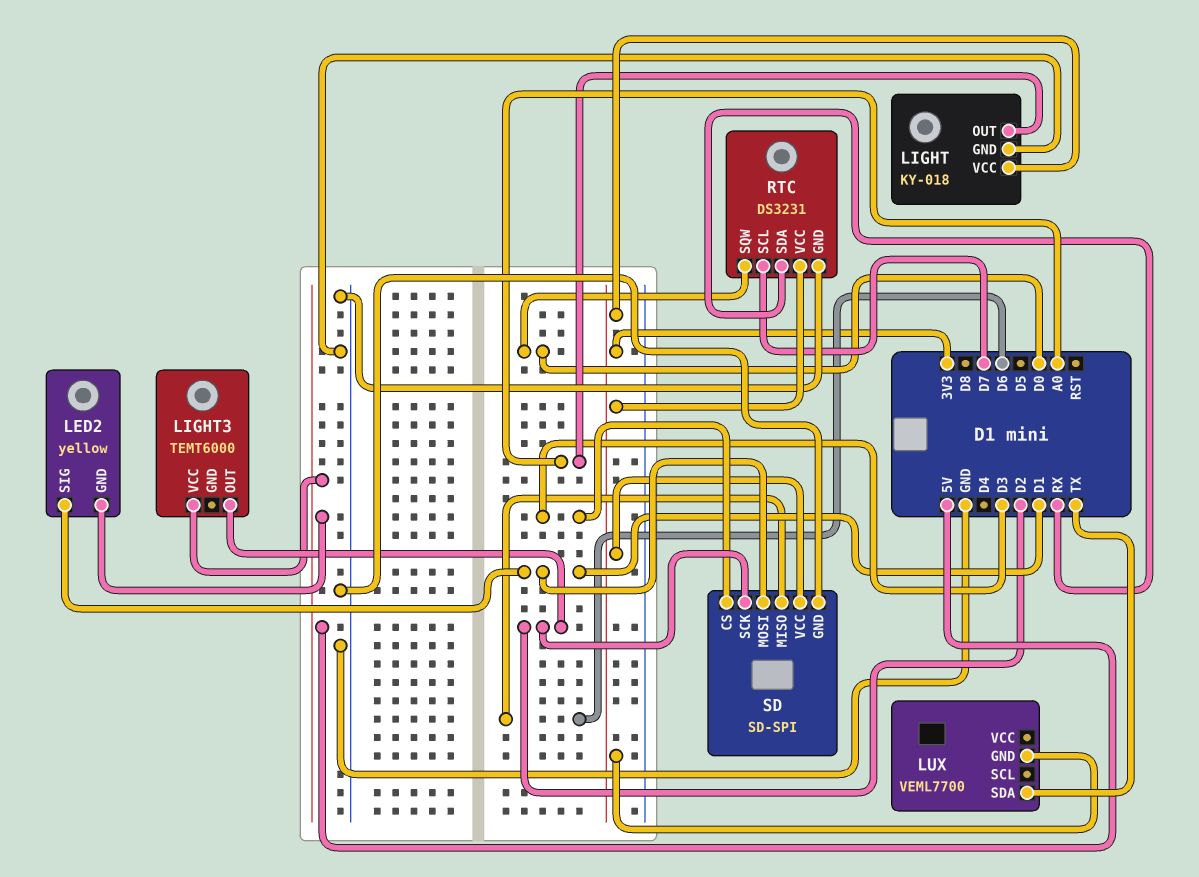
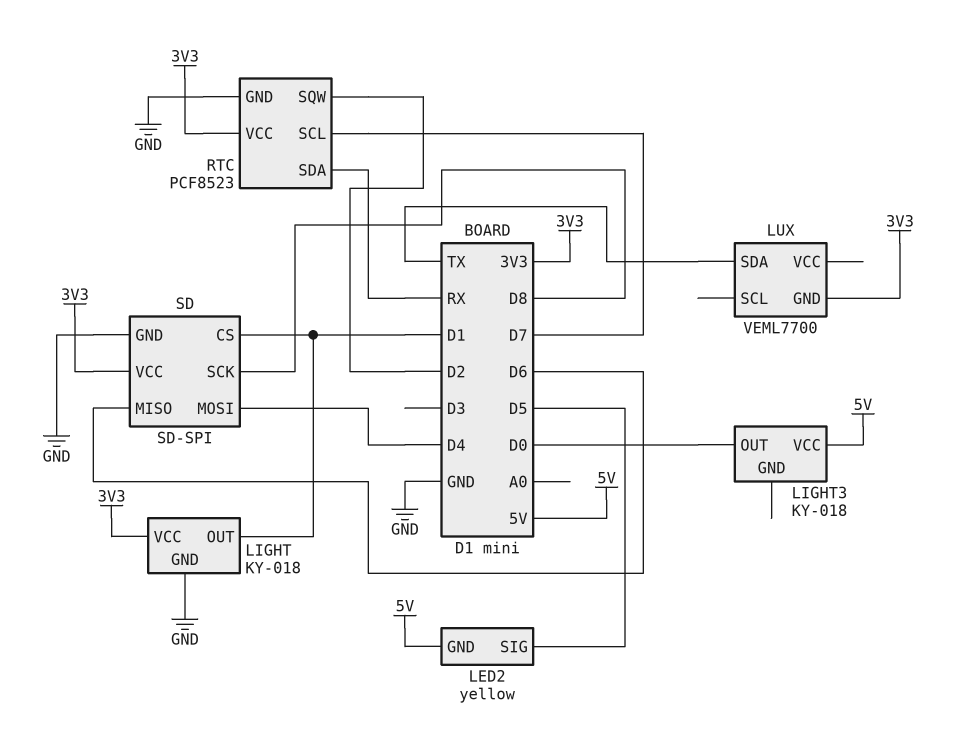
LED2 pin SIG: D1 -> D5
LIGHT pin OUT: A0 -> D1
LIGHT3: TEMT6000 -> KY-018
LIGHT3 pin OUT: D2 -> D0
RTC: DS3231 -> PCF8523
RTC pin SQW: D0 -> D2
SD pin CS: D3 -> D1
SD pin MOSI: D1 -> D4
SD pin SCK: D2 -> D8

